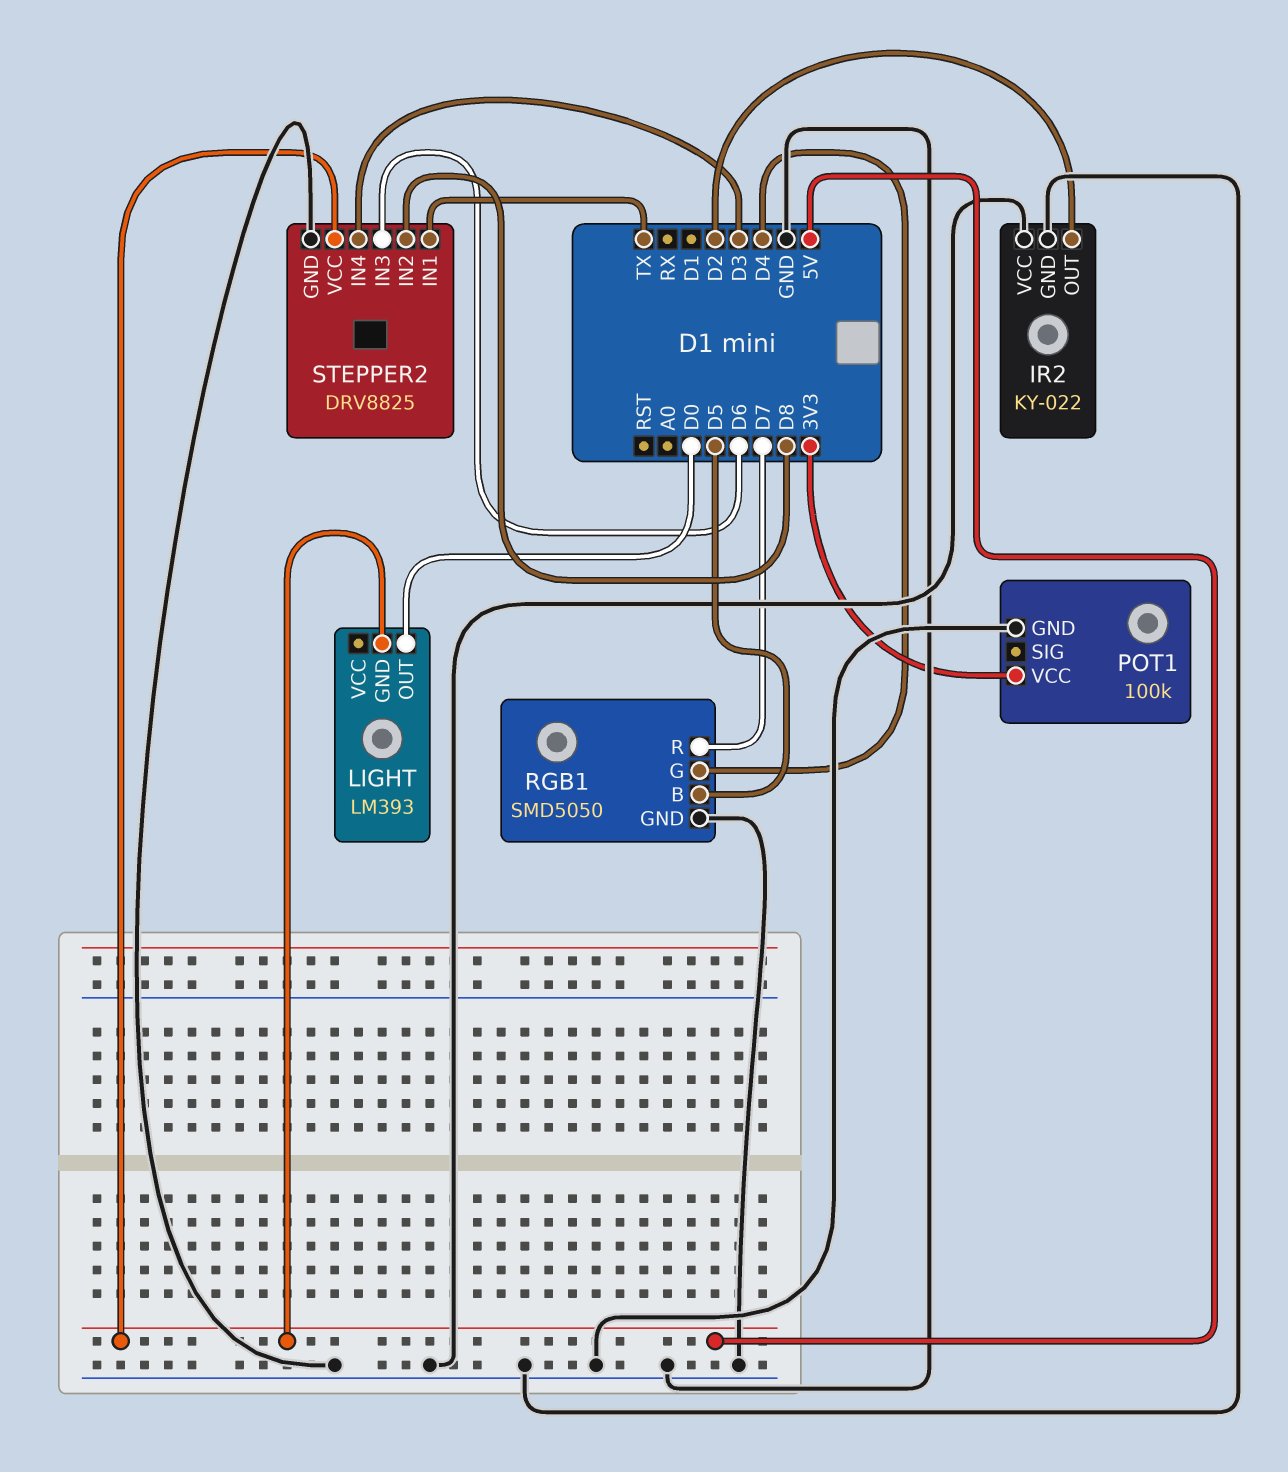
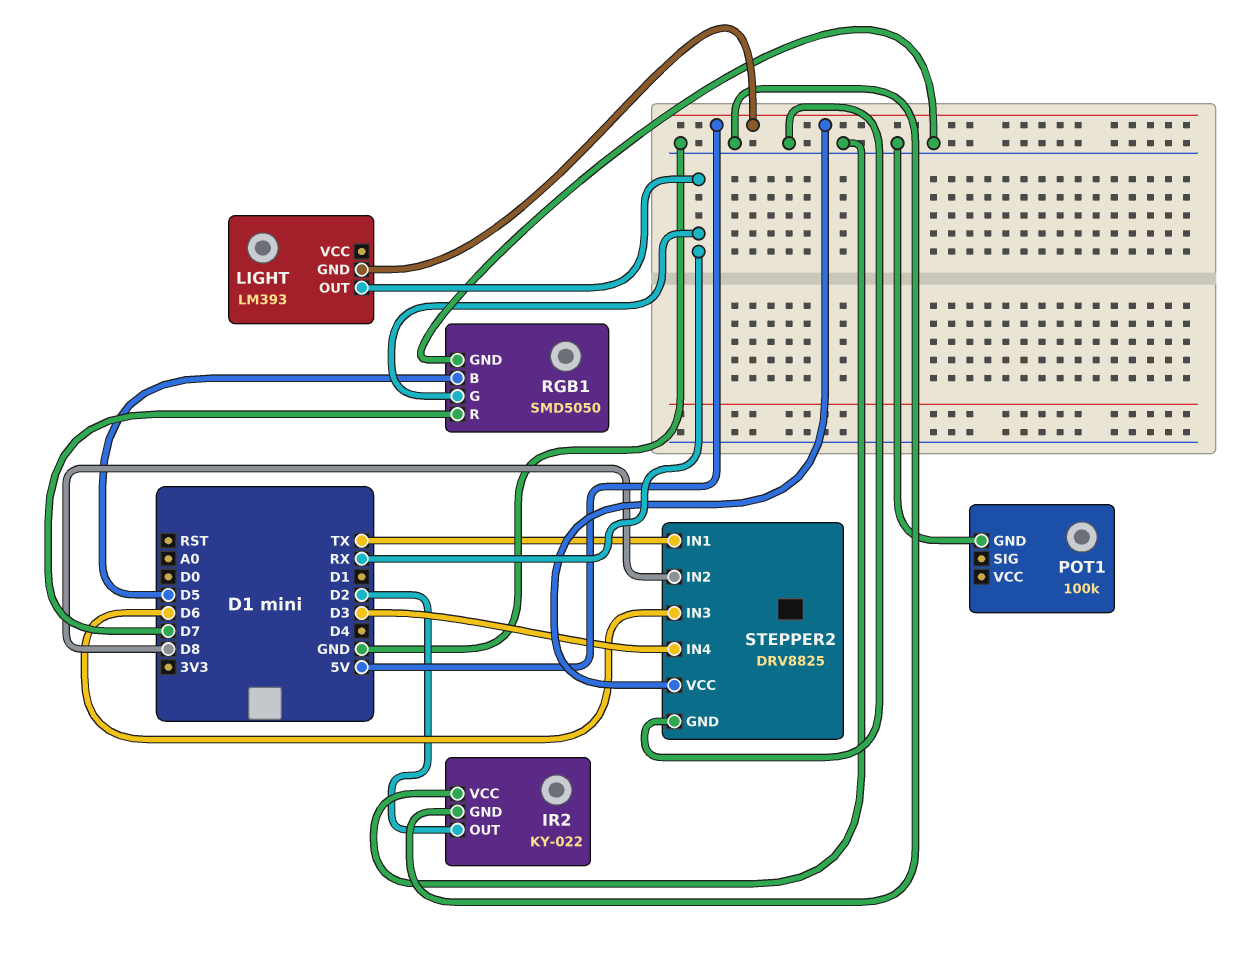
LIGHT pin OUT: D0 -> RX
POT1 pin VCC: 3V3 -> none
RGB1 pin G: D4 -> RX

